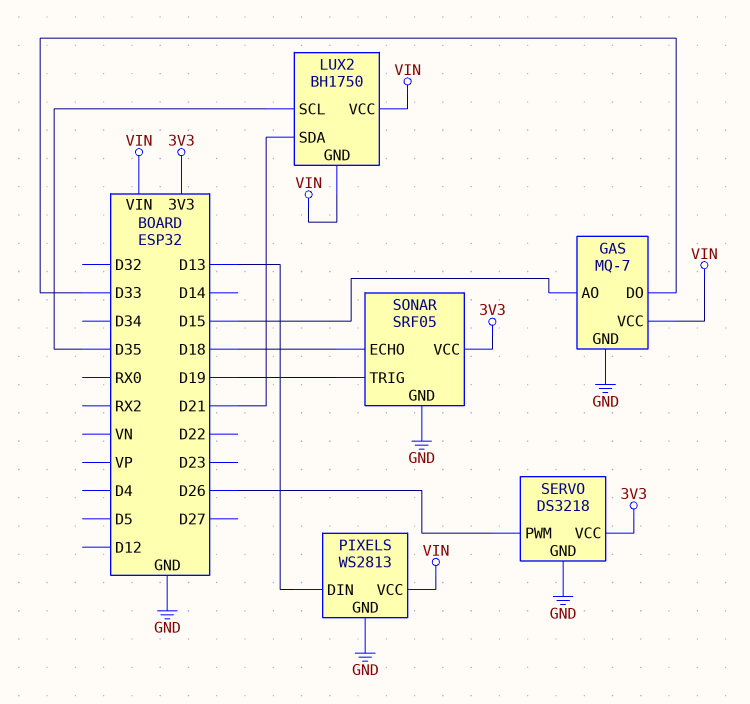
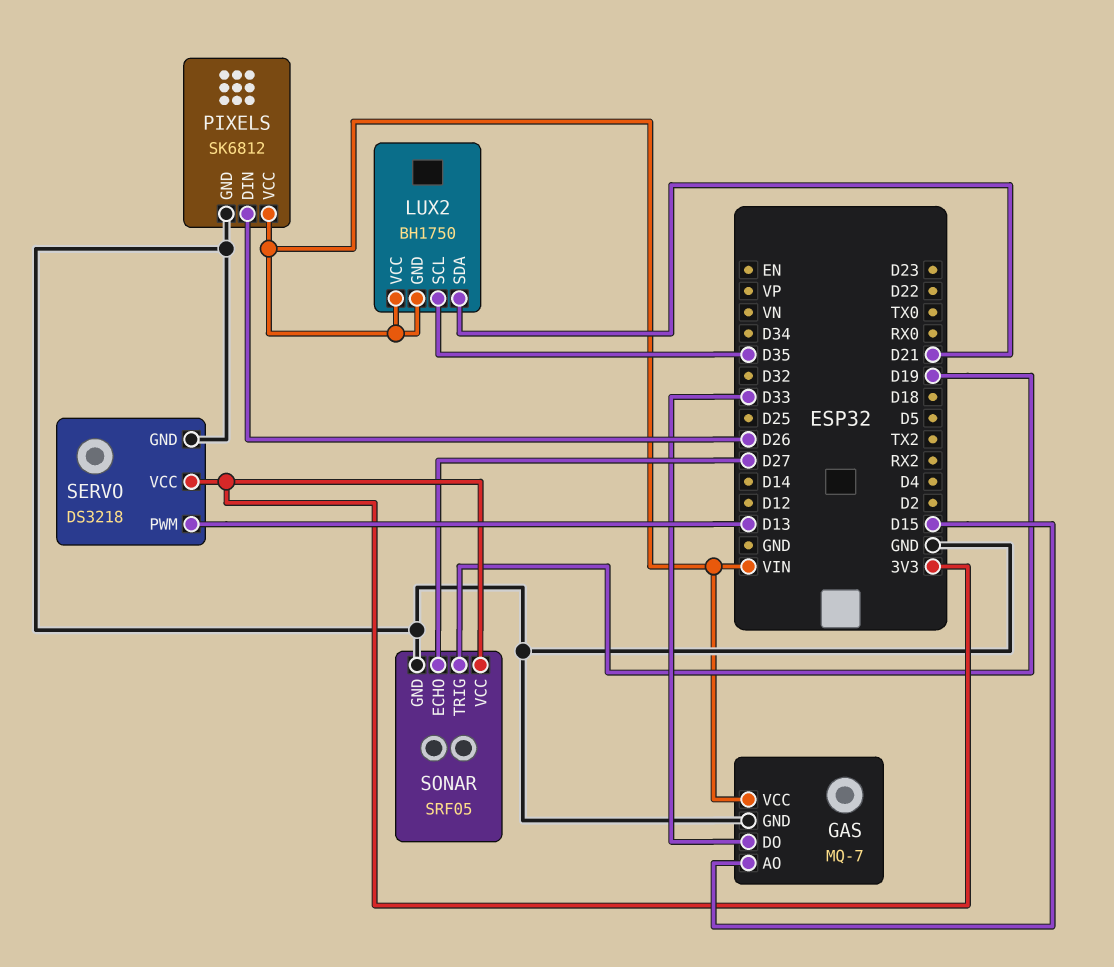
PIXELS: WS2813 -> SK6812
PIXELS pin DIN: D13 -> D26
SERVO pin PWM: D26 -> D13
SONAR pin ECHO: D18 -> D27

